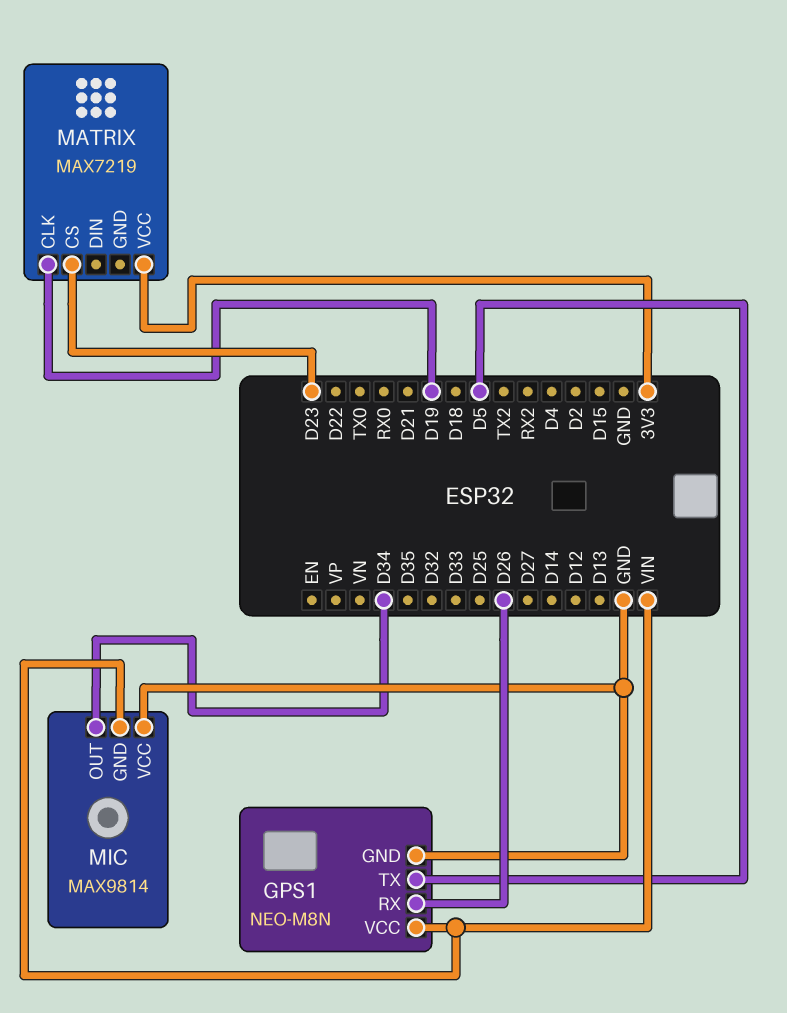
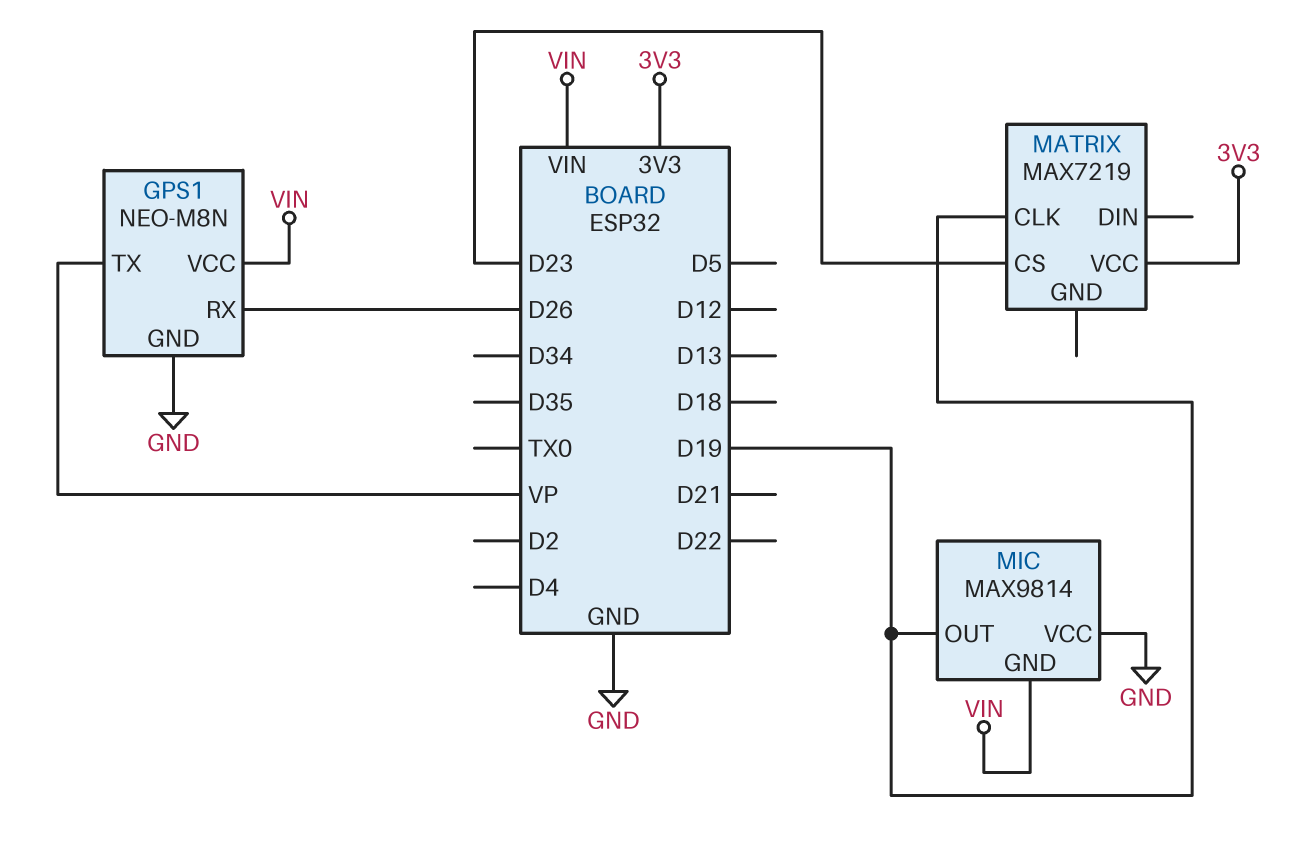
GPS1 pin TX: D5 -> VP
MIC pin OUT: D34 -> D19

